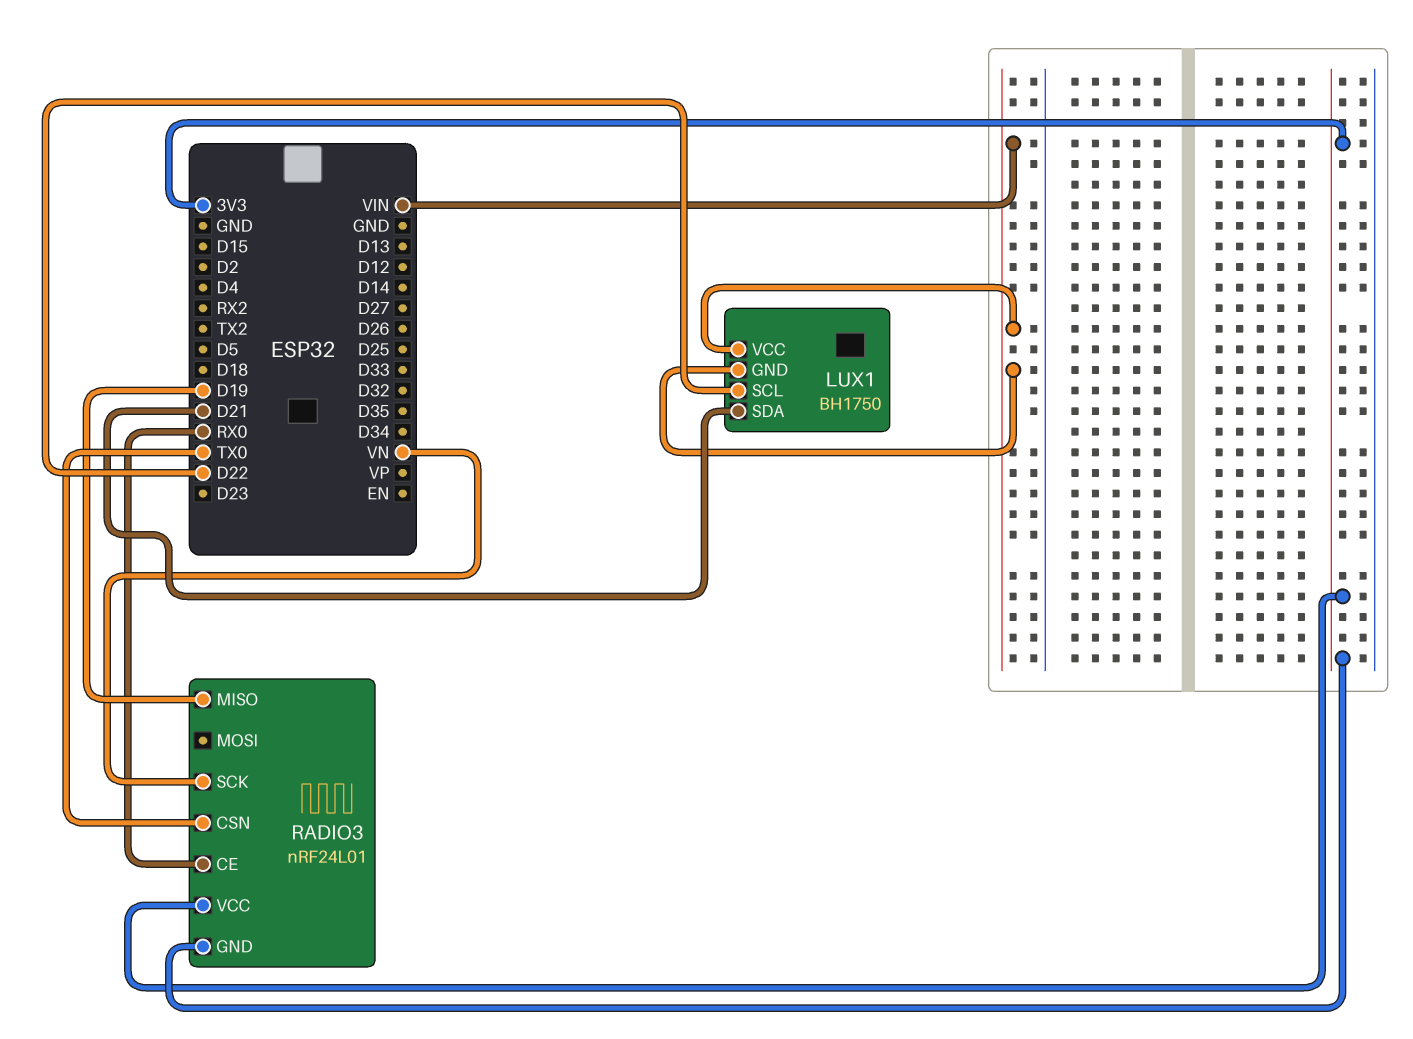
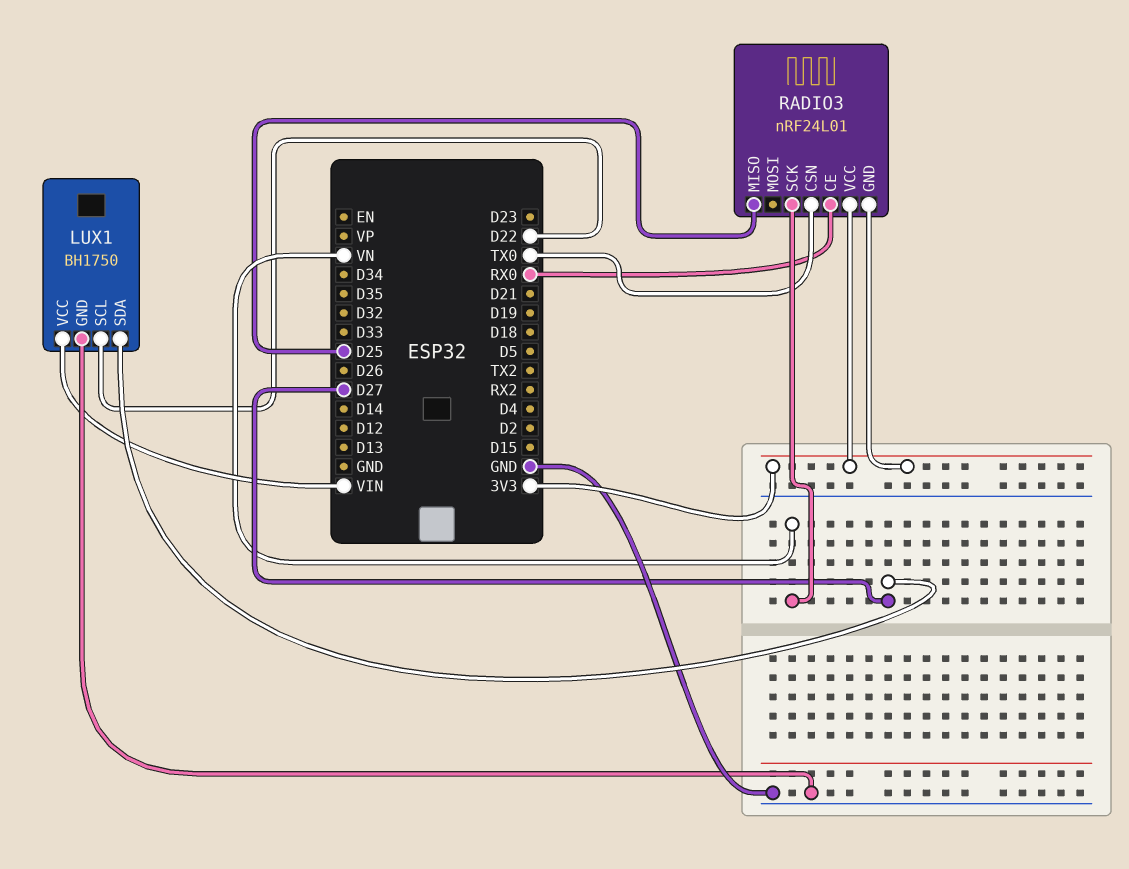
LUX1 pin GND: VIN -> GND
LUX1 pin SDA: D21 -> D27
RADIO3 pin MISO: D19 -> D25

